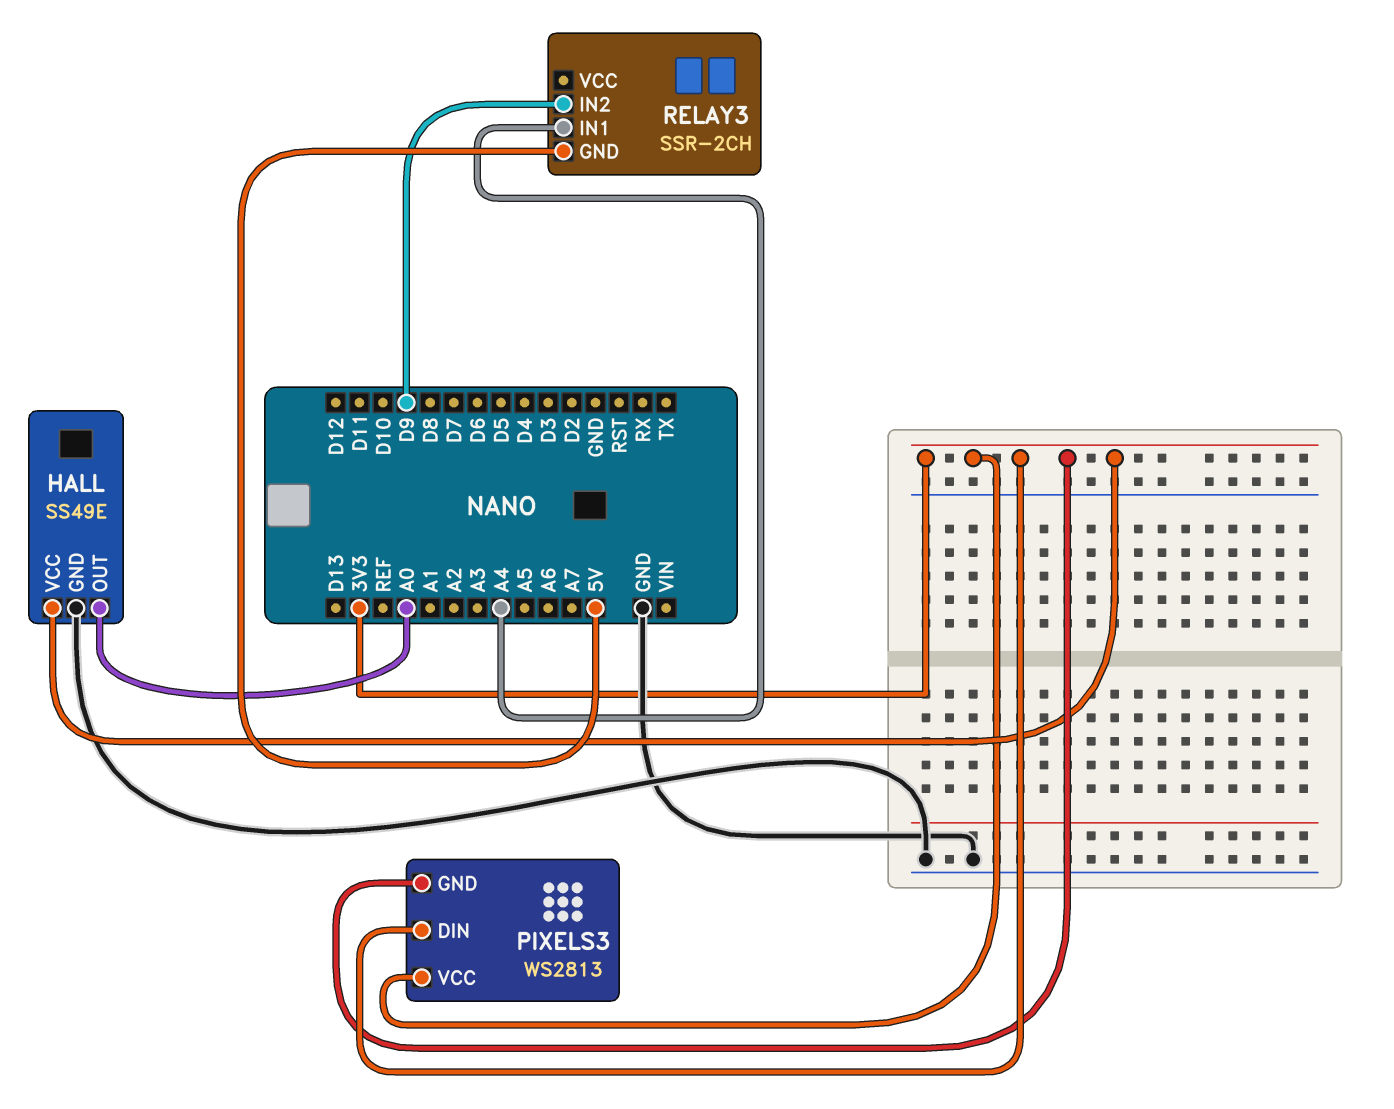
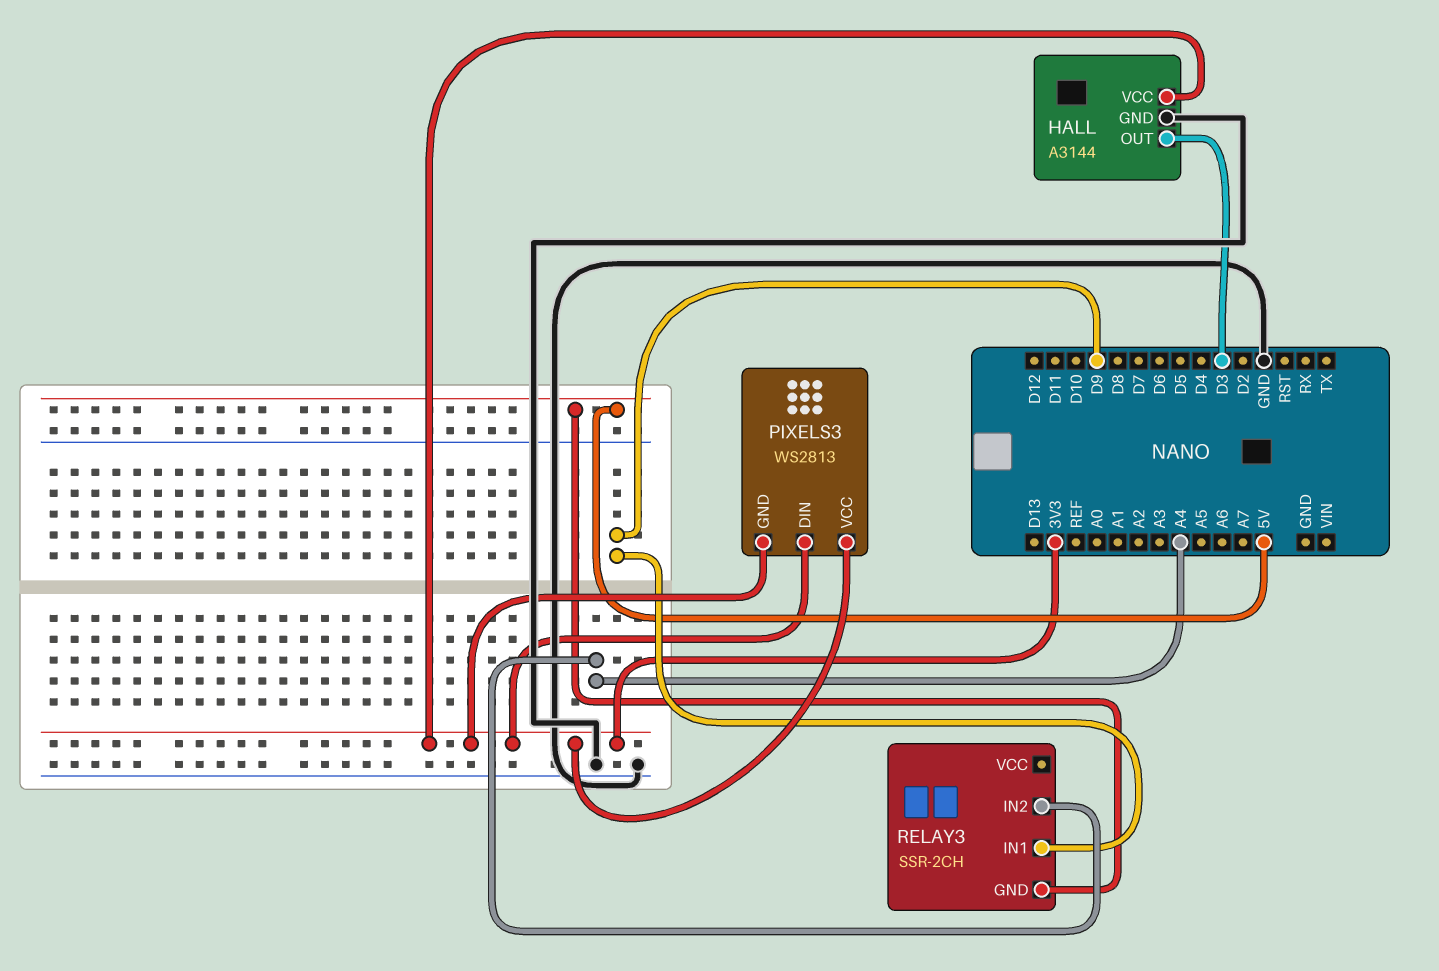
HALL: SS49E -> A3144
HALL pin OUT: A0 -> D3
RELAY3 pin IN1: A4 -> D9
RELAY3 pin IN2: D9 -> A4

